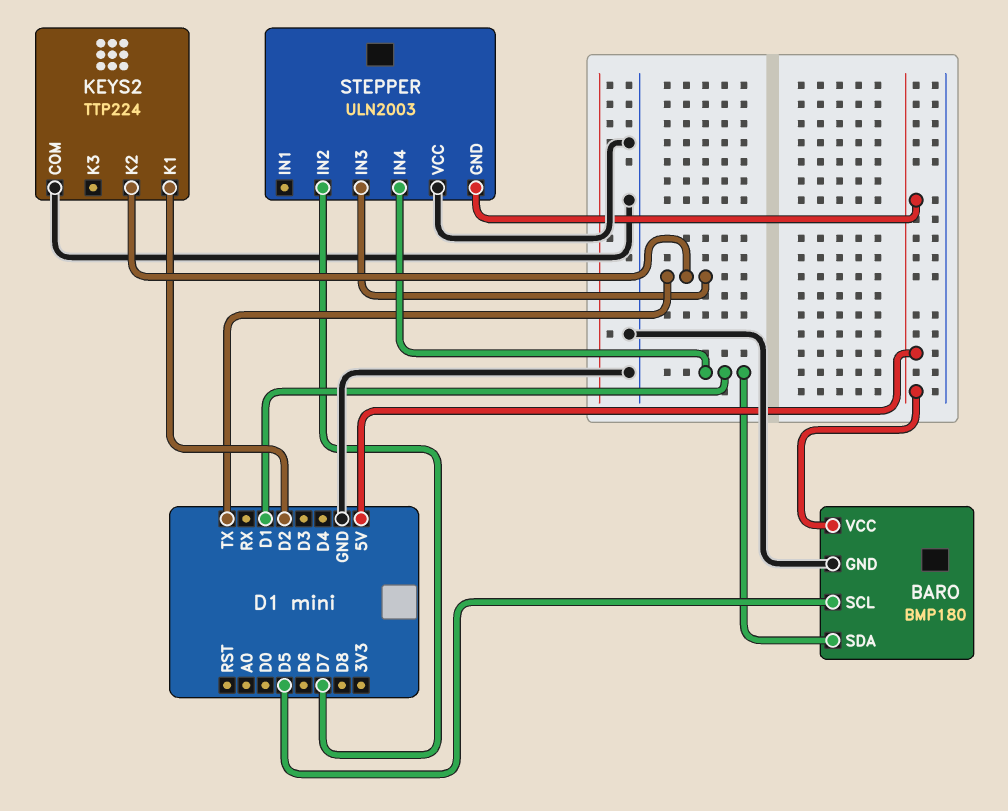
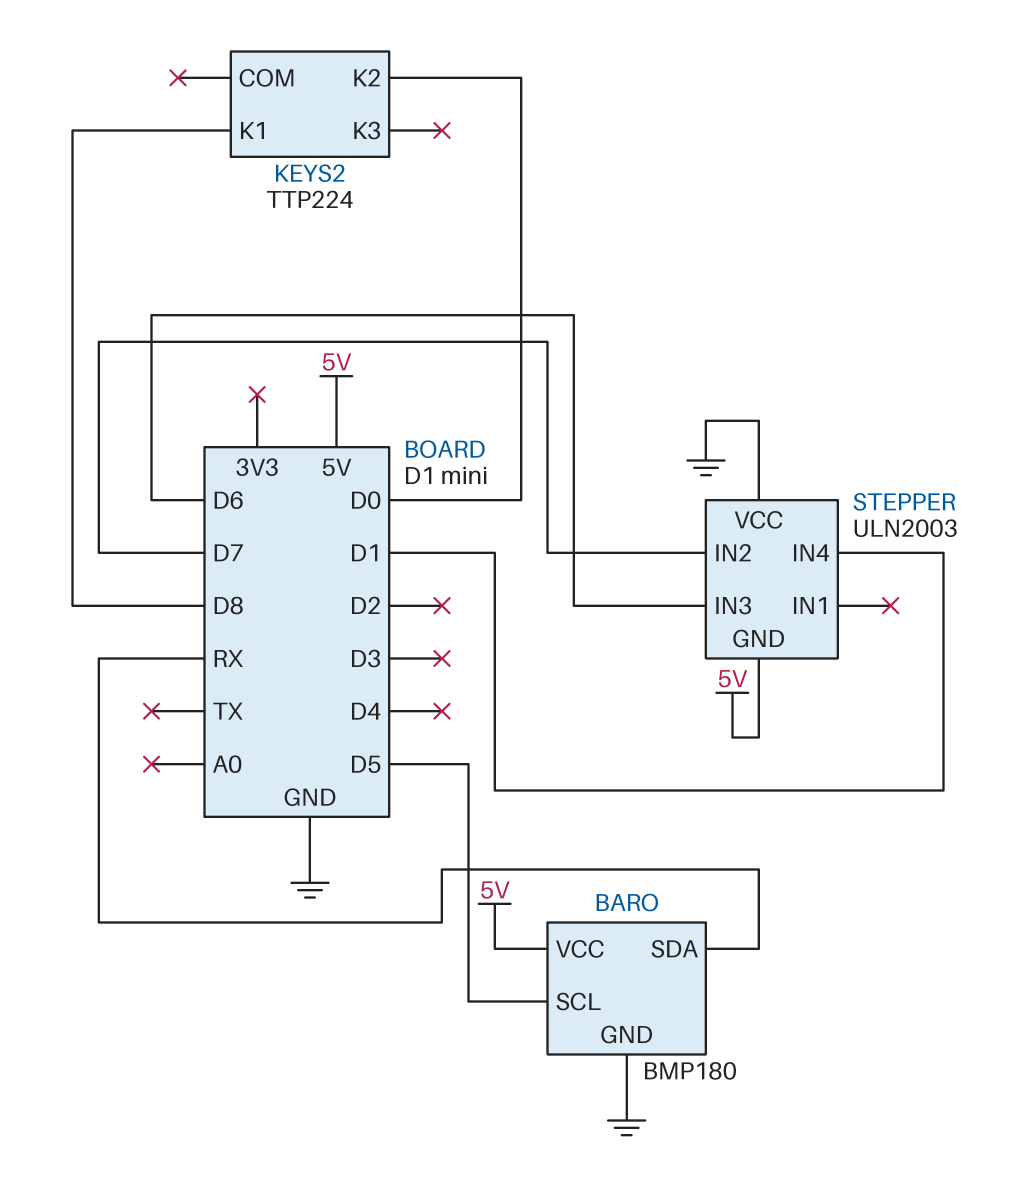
BARO pin SDA: D1 -> RX
KEYS2 pin COM: GND -> none
KEYS2 pin K1: D2 -> D8
KEYS2 pin K2: TX -> D0
STEPPER pin IN3: TX -> D6

